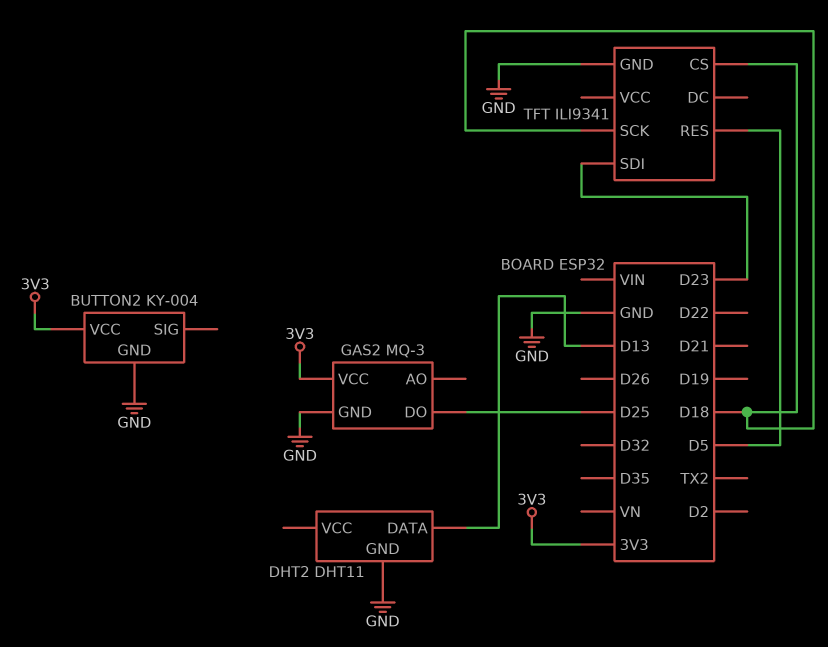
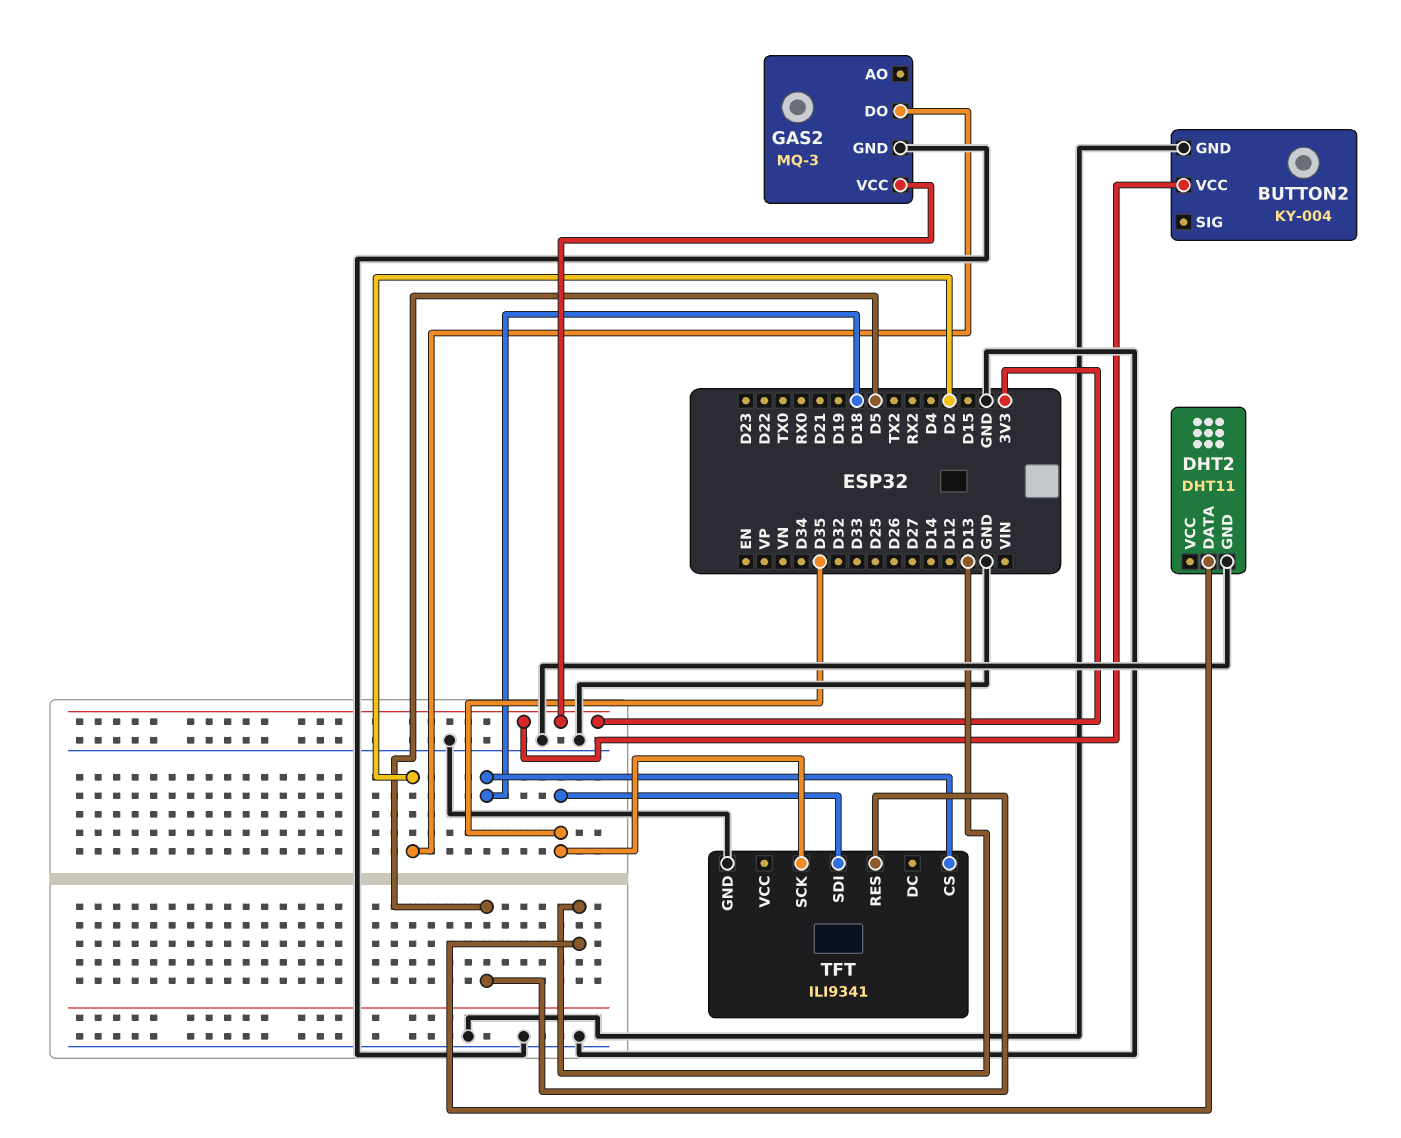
GAS2 pin DO: D25 -> D2
TFT pin SCK: D18 -> D35
TFT pin SDI: D23 -> D35

